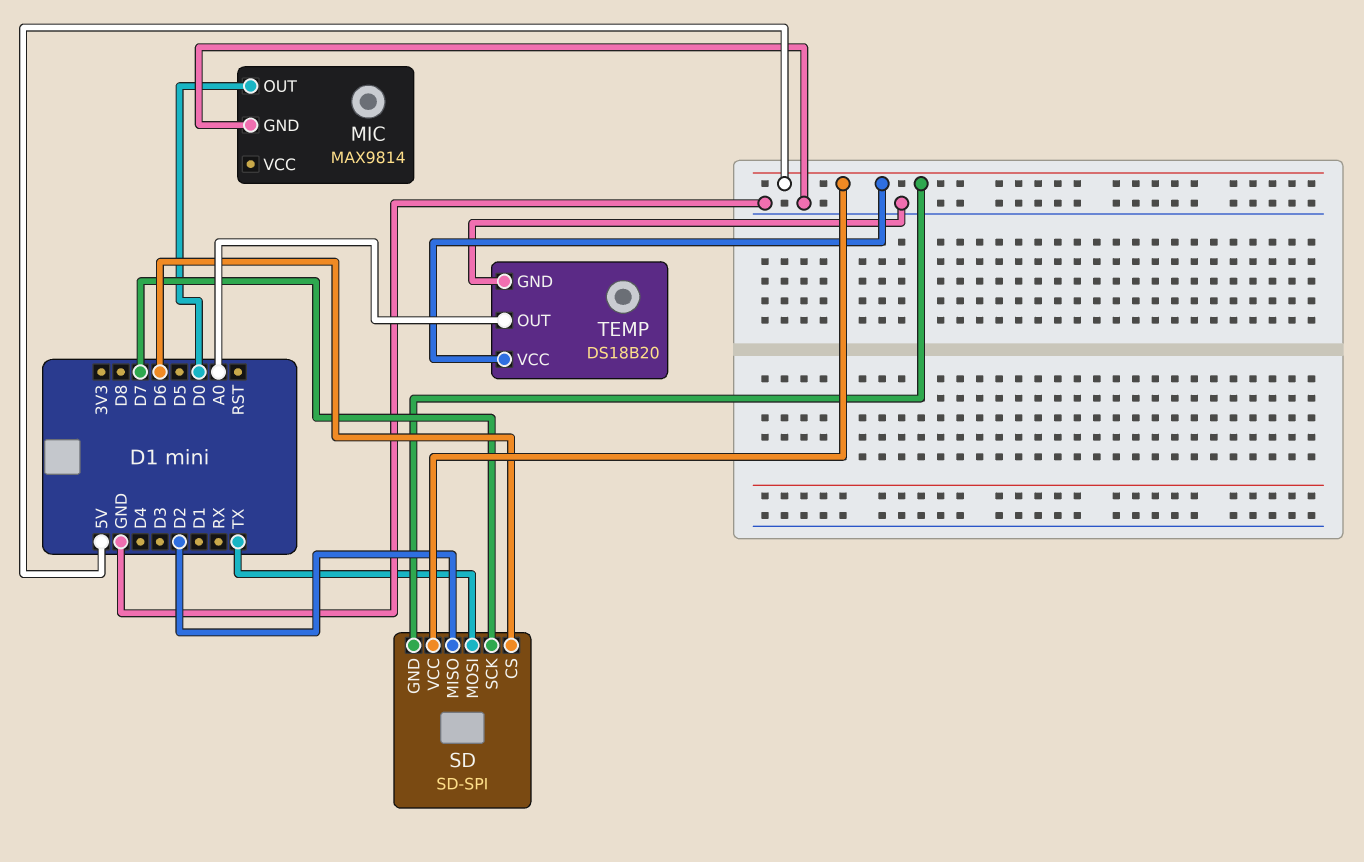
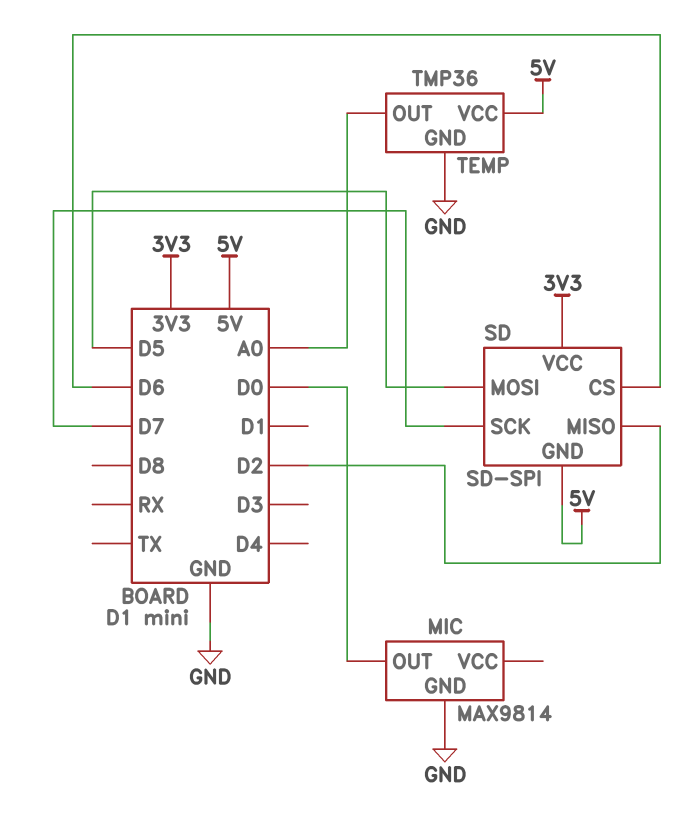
SD pin MOSI: TX -> D5
SD pin VCC: 5V -> 3V3
TEMP: DS18B20 -> TMP36

